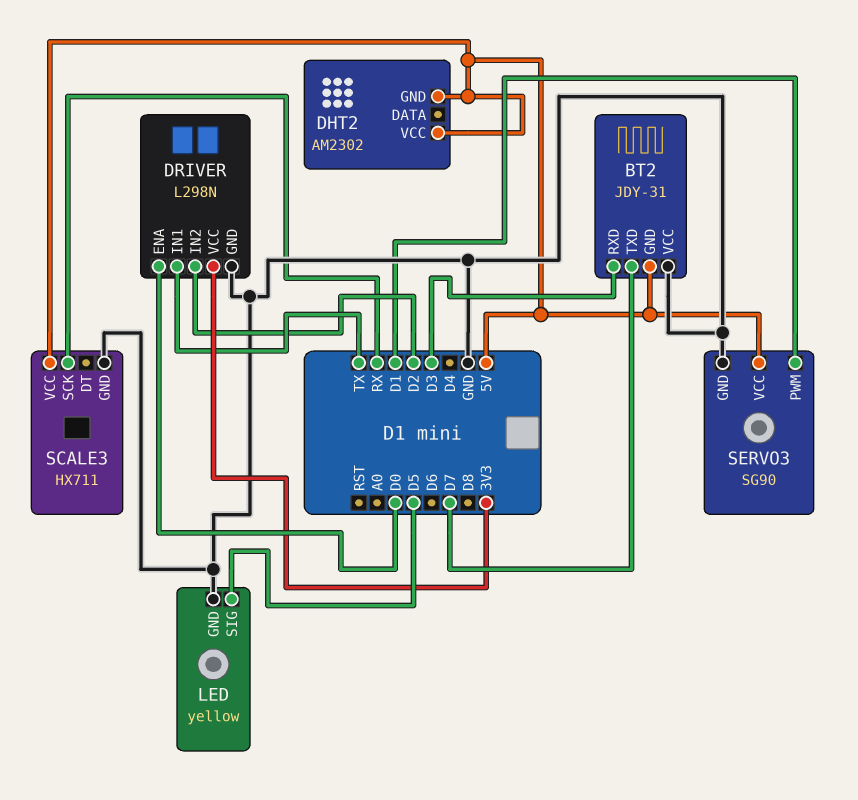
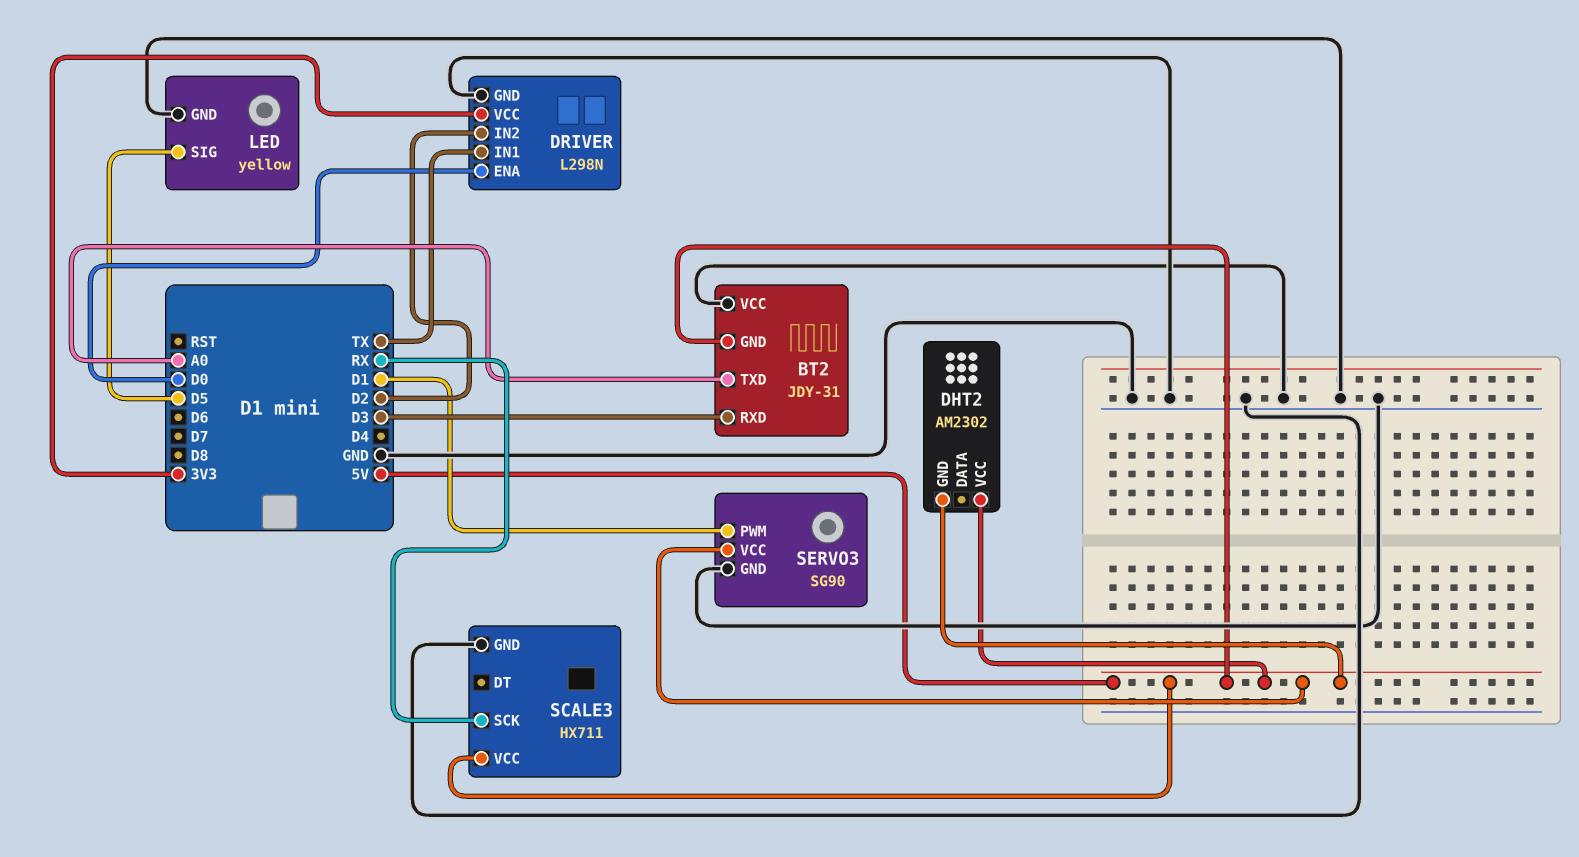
BT2 pin TXD: D7 -> A0

